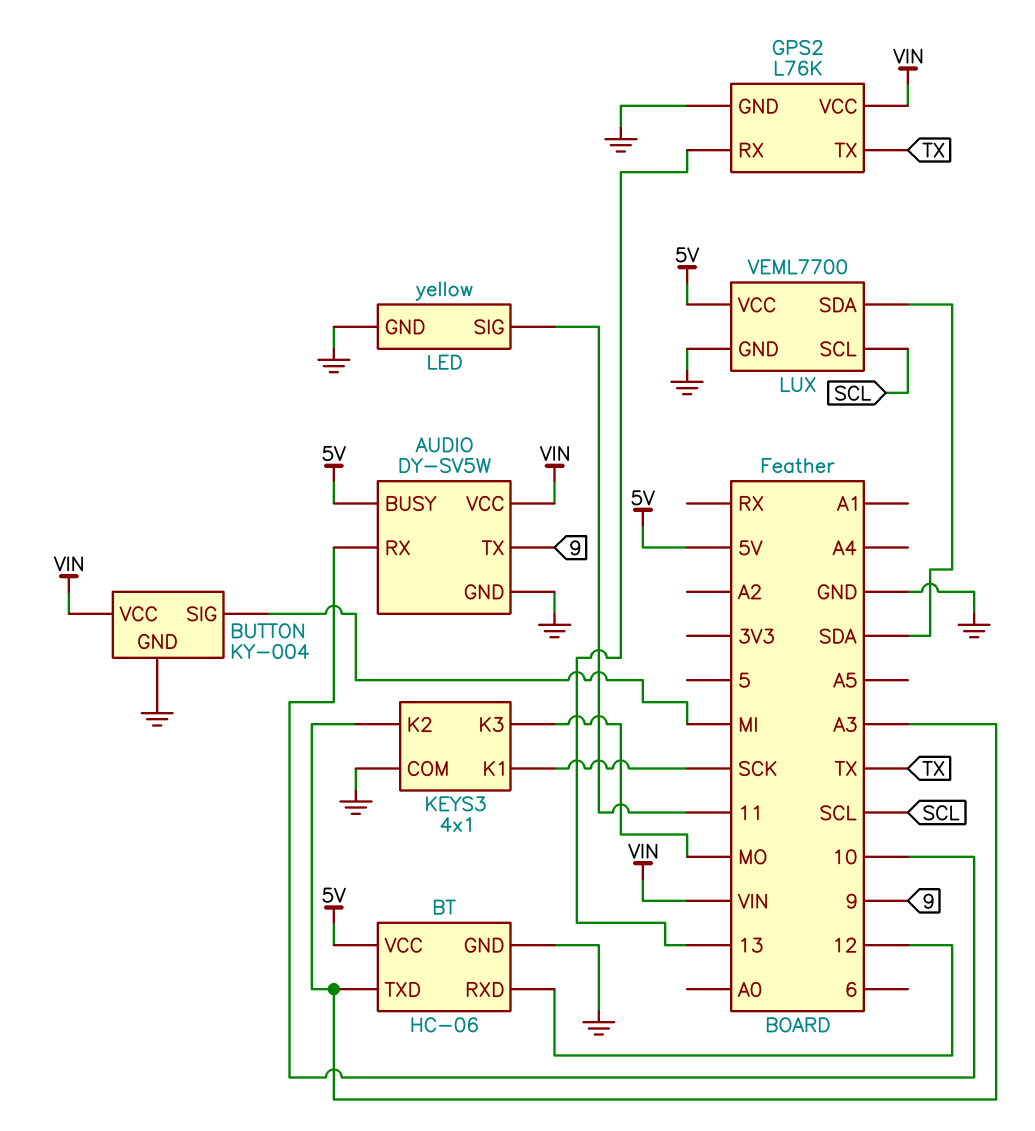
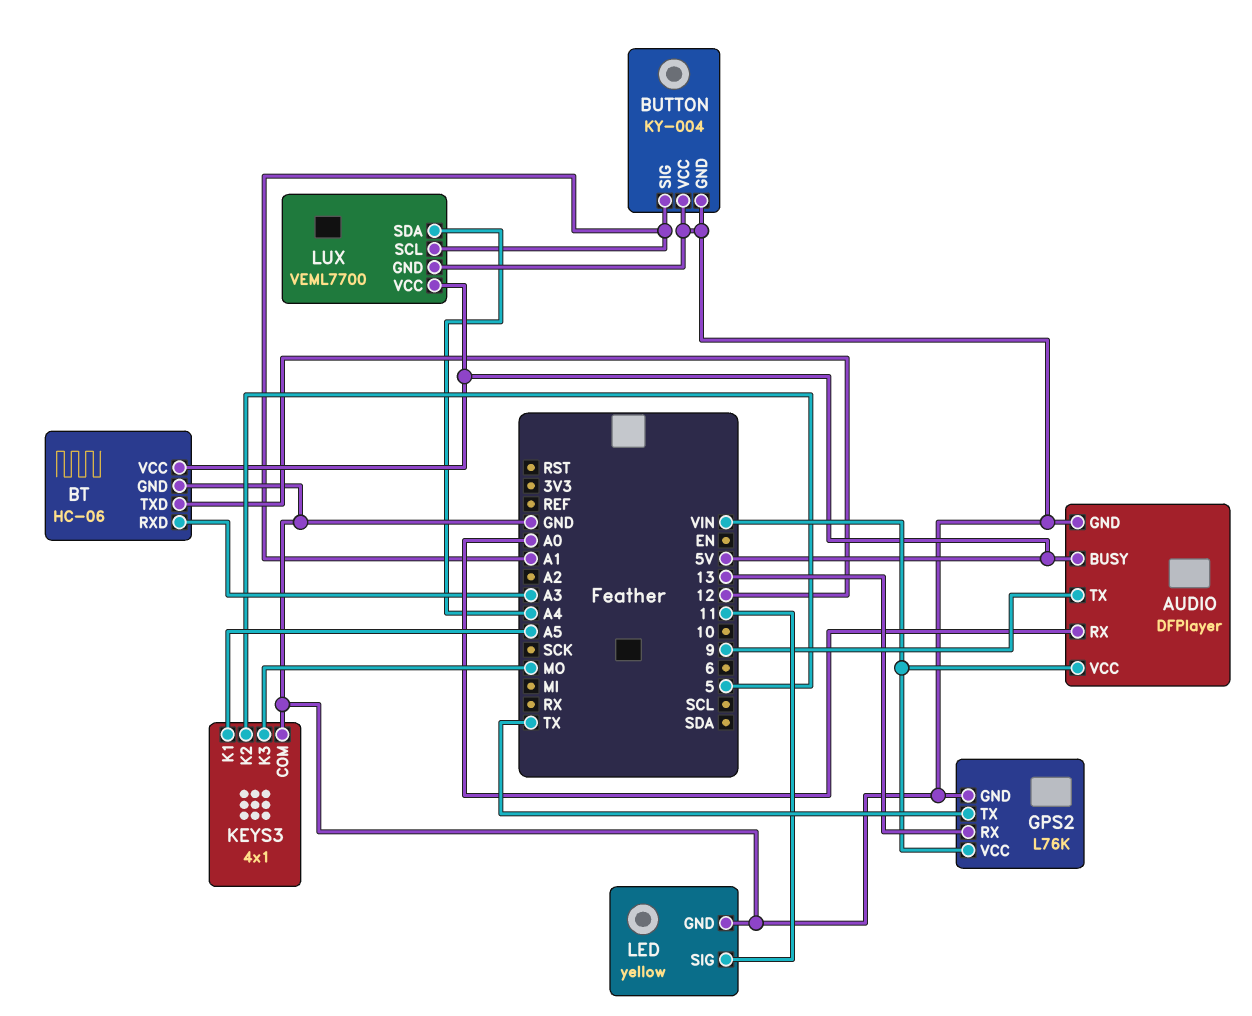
AUDIO: DY-SV5W -> DFPlayer
AUDIO pin RX: 10 -> A0
BT pin RXD: 12 -> A3
BT pin TXD: A3 -> 12
BUTTON pin SIG: MI -> A1
BUTTON pin VCC: VIN -> GND
KEYS3 pin K1: SCK -> A5
KEYS3 pin K2: A3 -> 5
LUX pin SCL: SCL -> A1
LUX pin SDA: SDA -> A4

